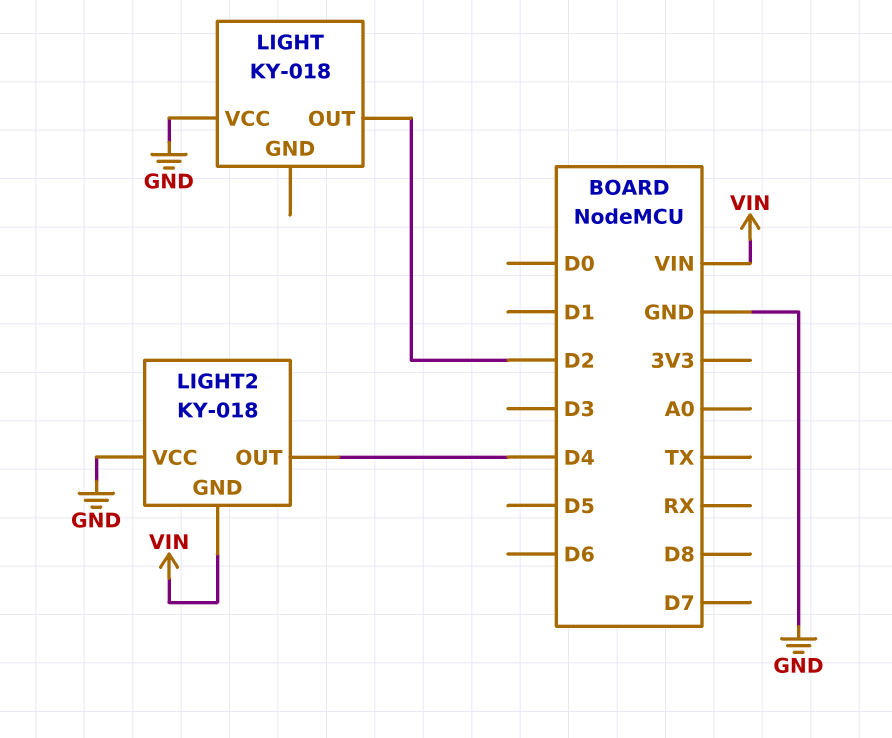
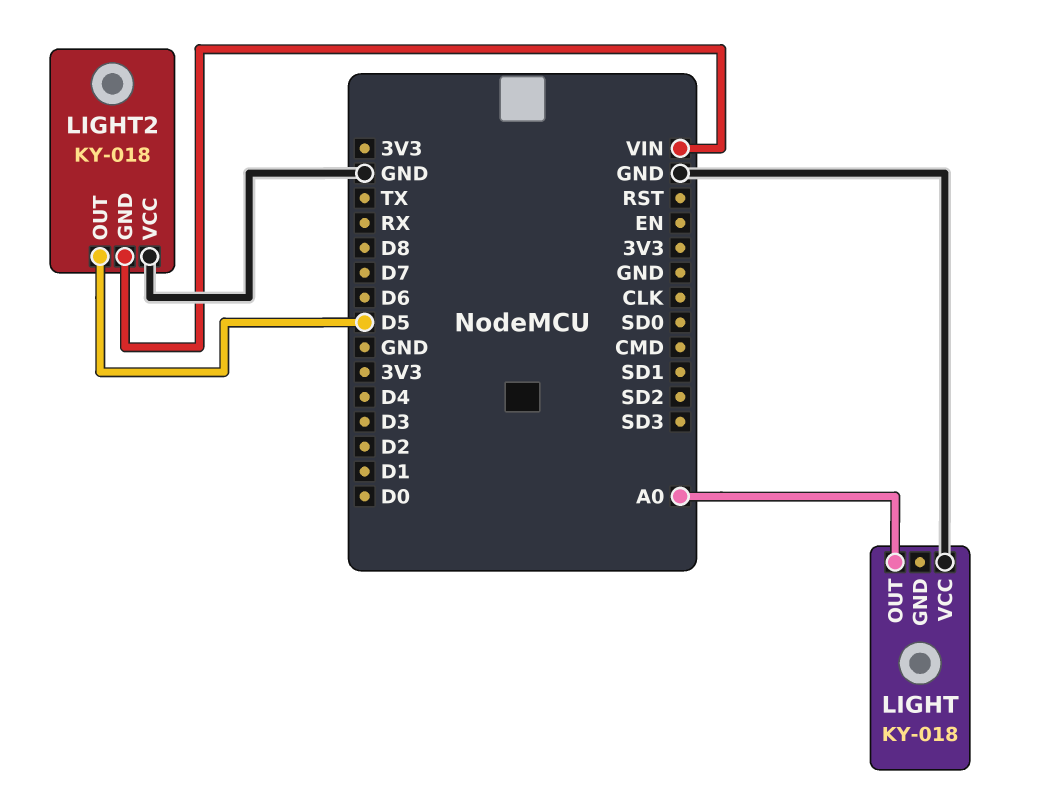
LIGHT pin OUT: D2 -> A0
LIGHT2 pin OUT: D4 -> D5

